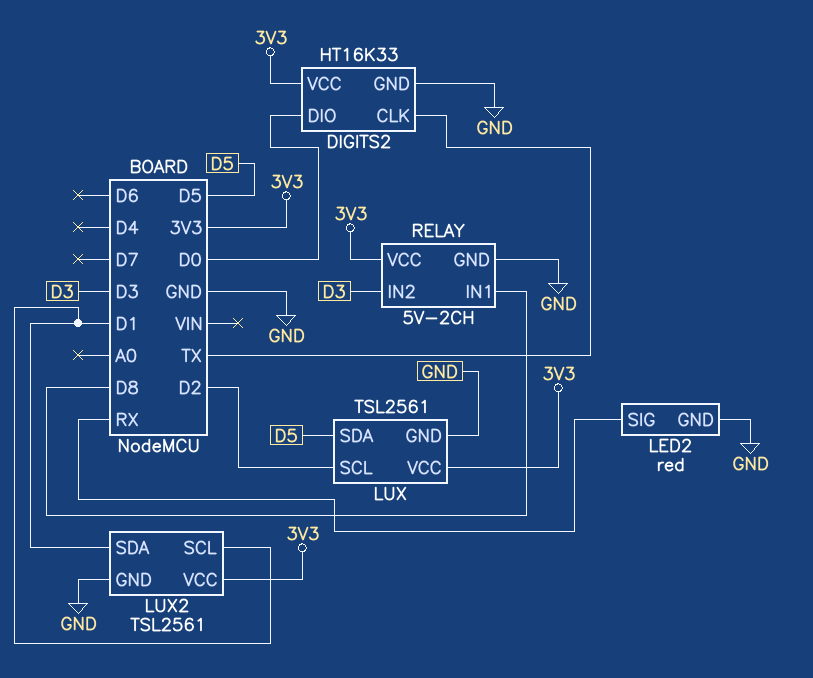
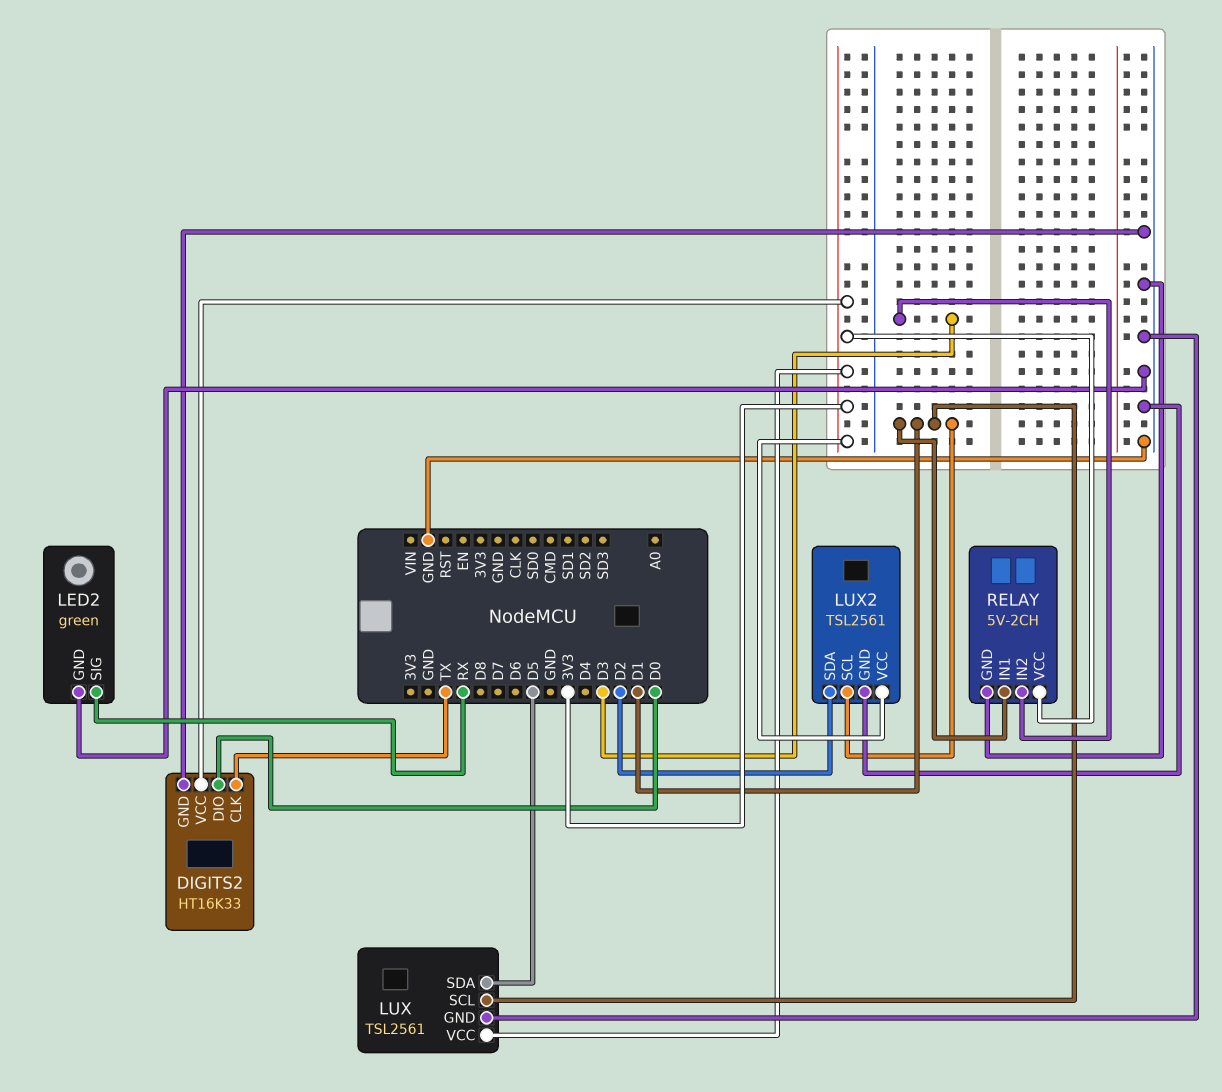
LED2: red -> green
LUX pin SCL: D2 -> D1
LUX2 pin SDA: D1 -> D2
RELAY pin IN1: D8 -> D1

